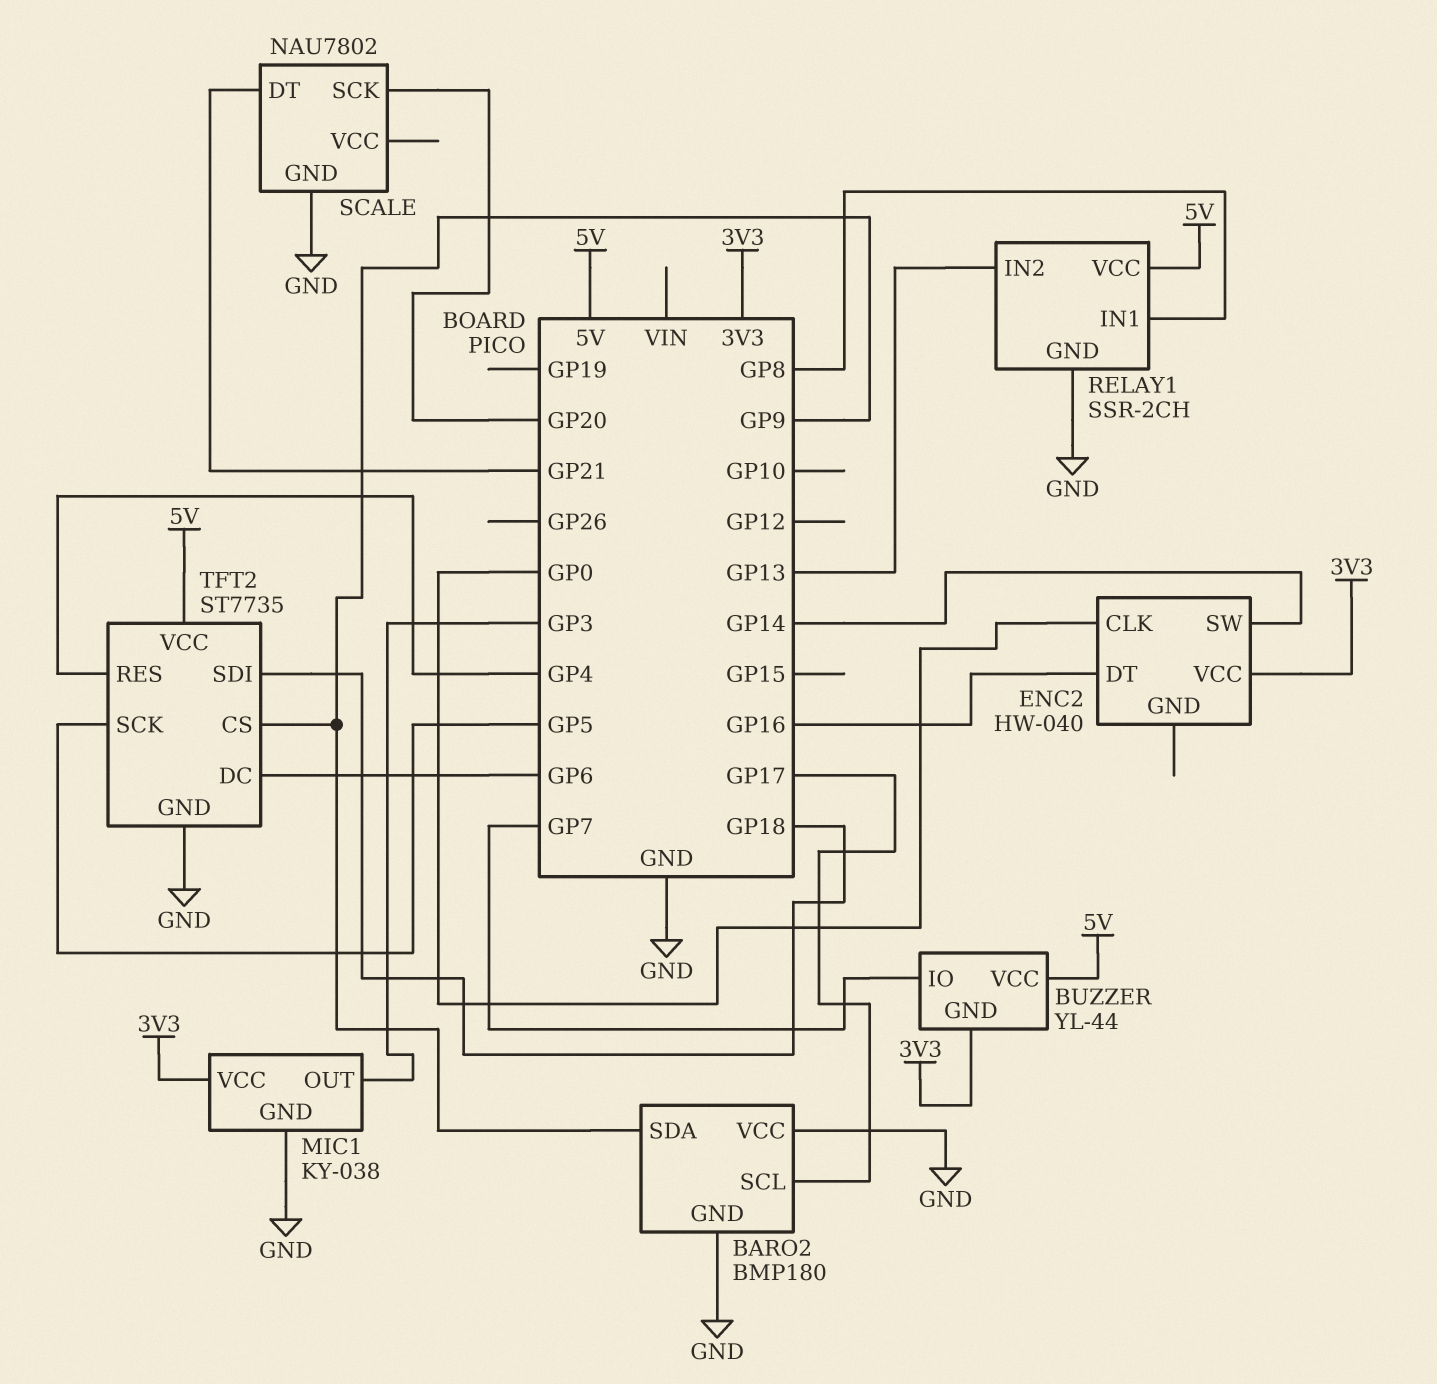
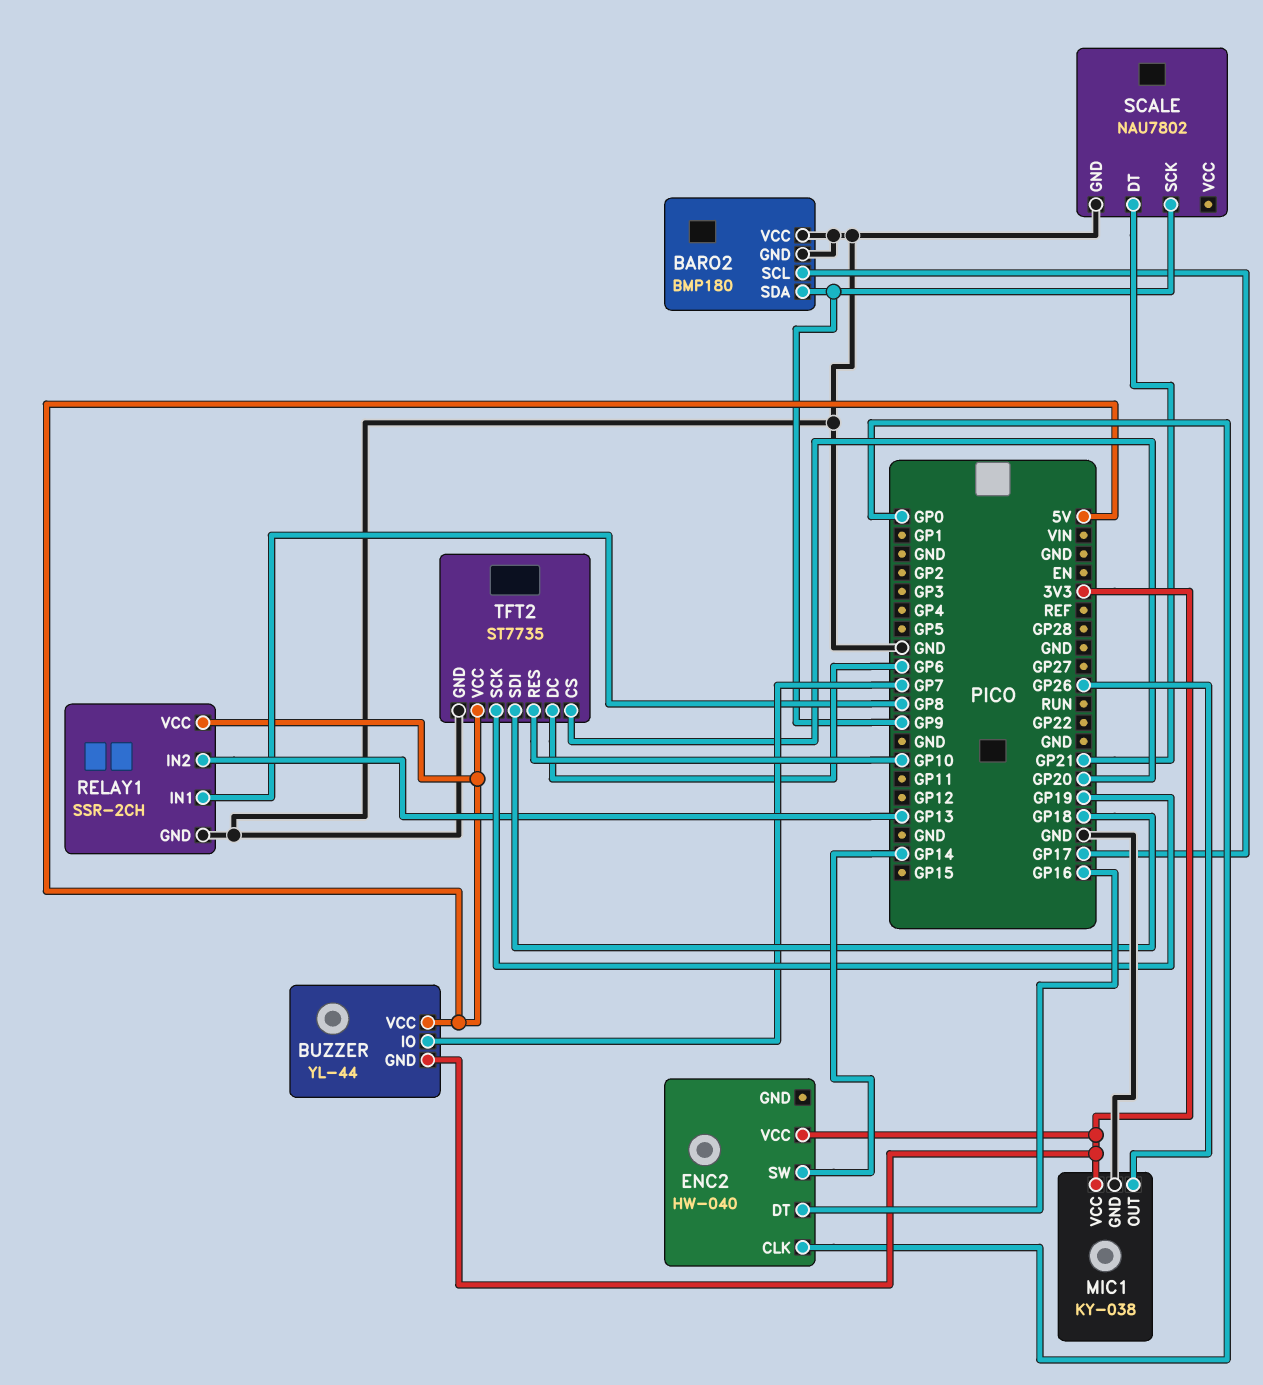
MIC1 pin OUT: GP3 -> GP26
SCALE pin SCK: GP20 -> GP9
TFT2 pin CS: GP9 -> GP20
TFT2 pin RES: GP4 -> GP10
TFT2 pin SCK: GP5 -> GP19

